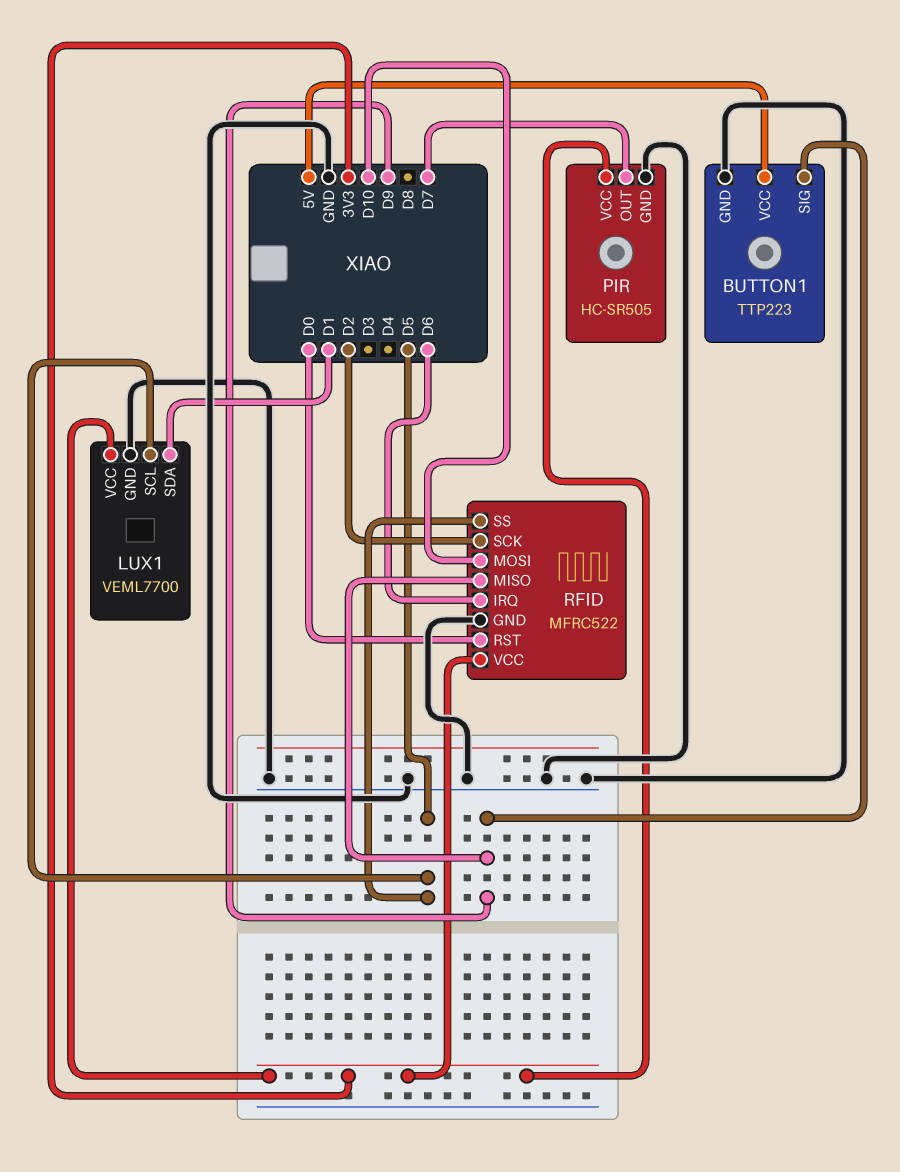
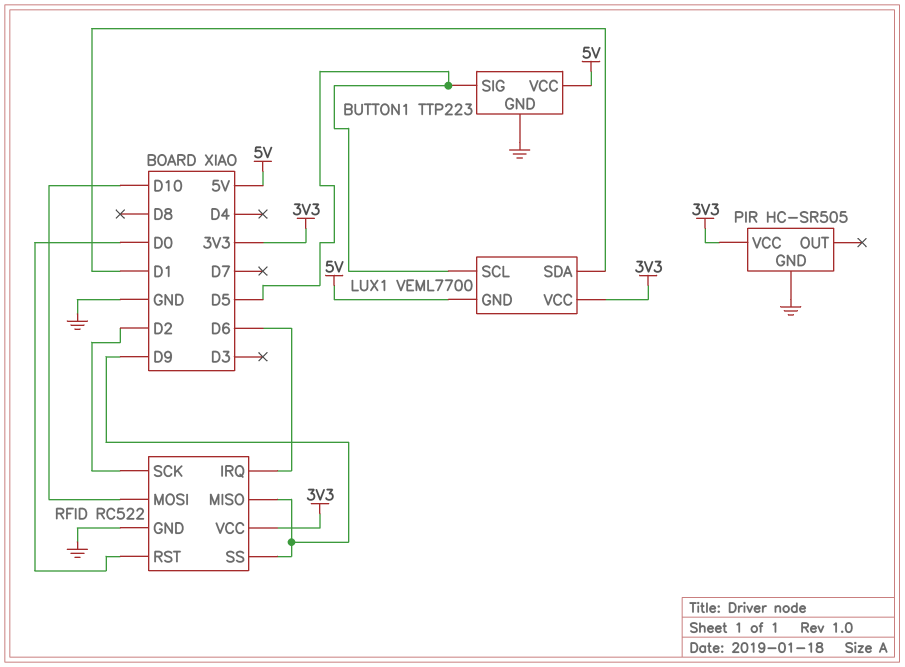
BUTTON1 pin SIG: D9 -> D5
LUX1 pin GND: GND -> 5V
PIR pin OUT: D7 -> none
RFID: MFRC522 -> RC522
RFID pin SS: D5 -> D9

